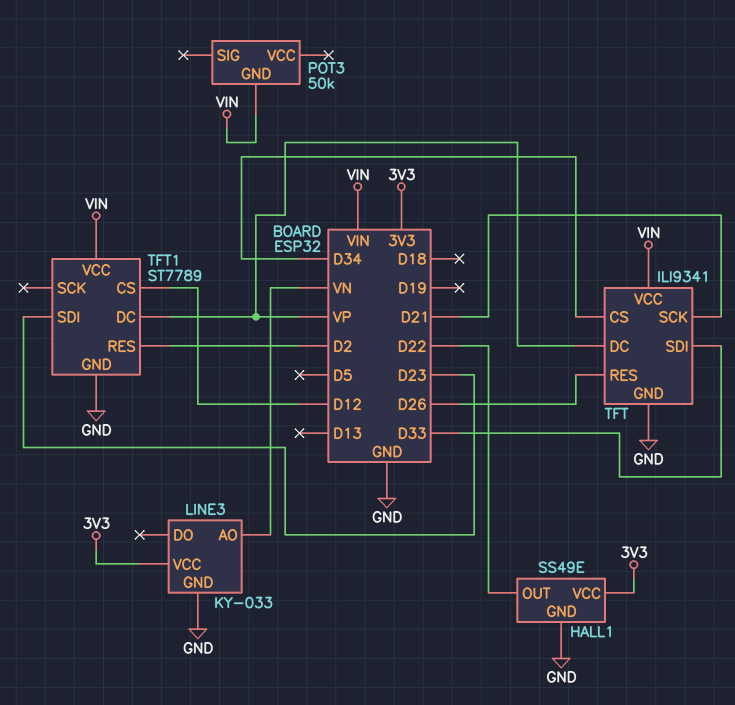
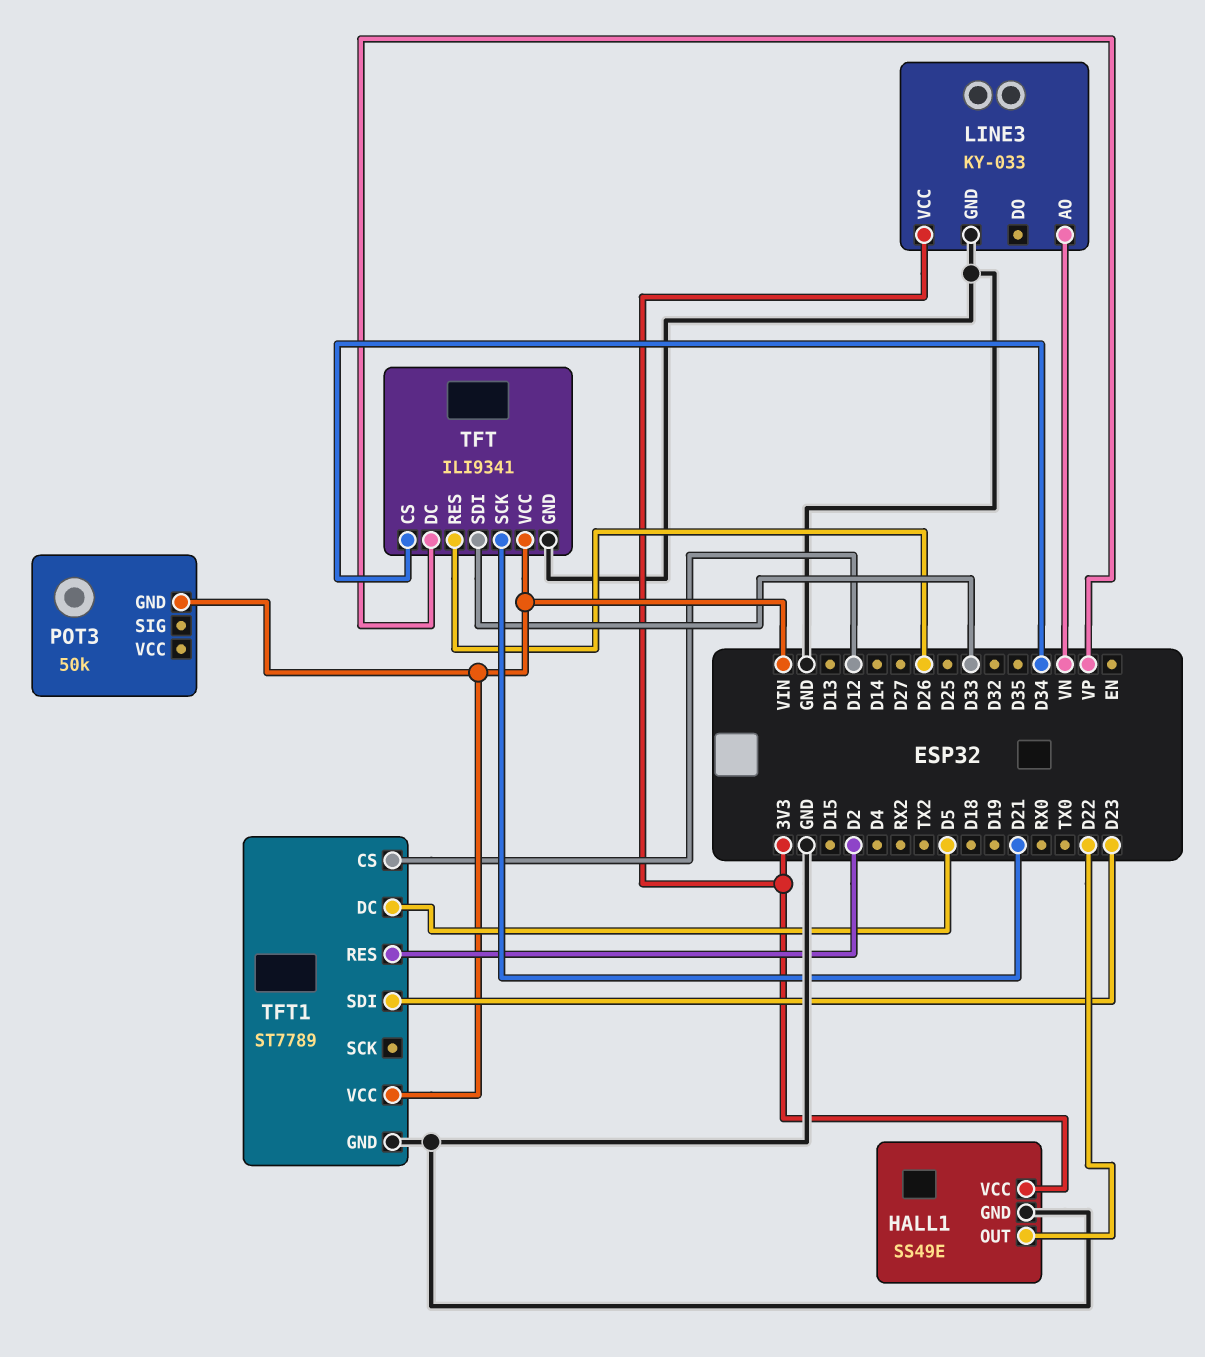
TFT1 pin DC: VP -> D5

